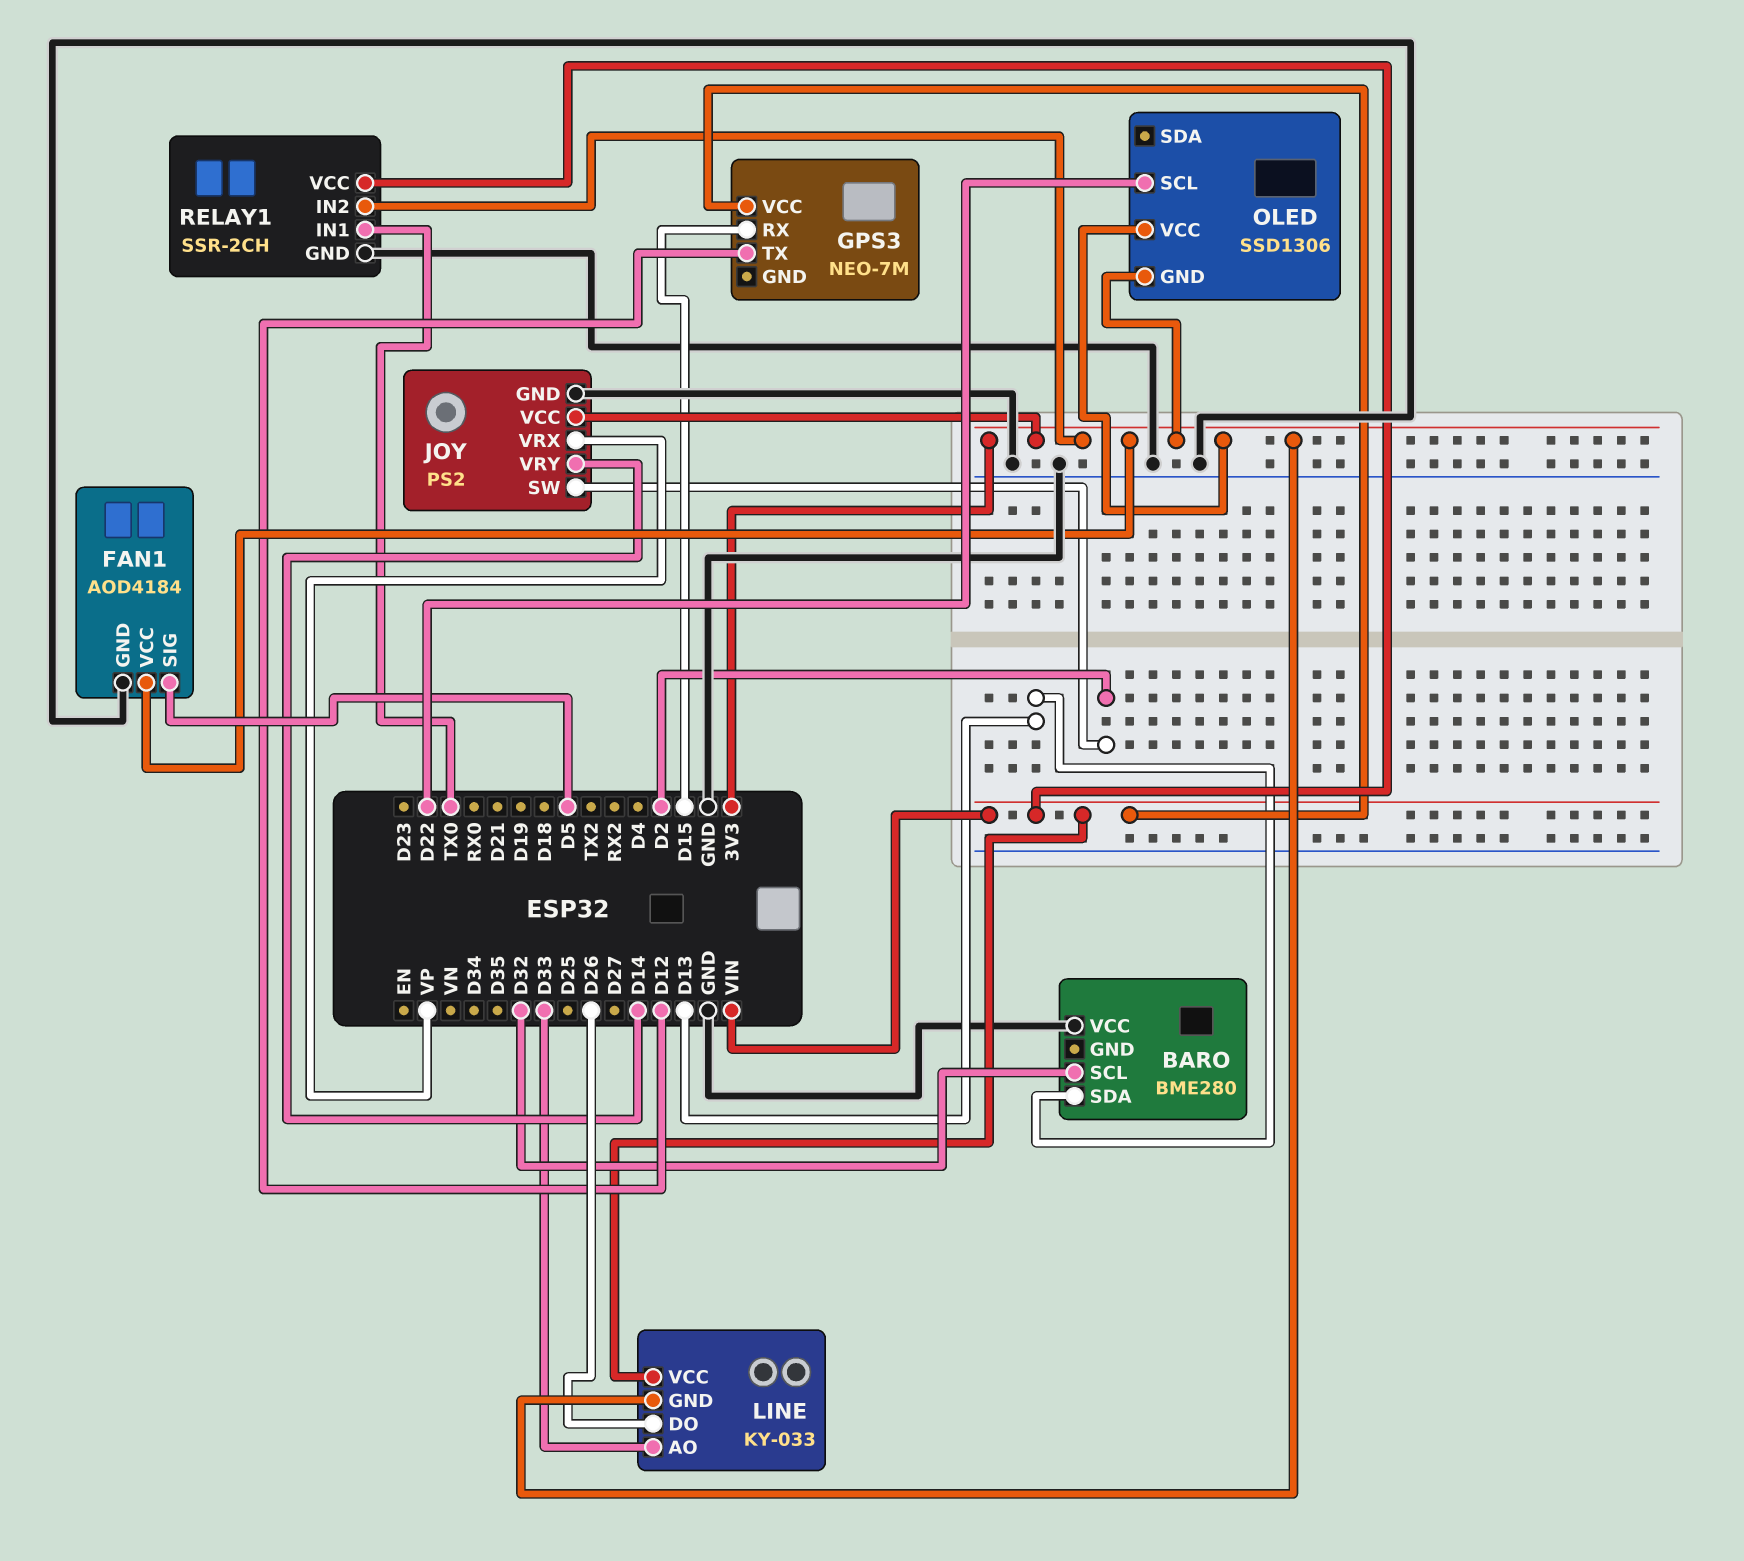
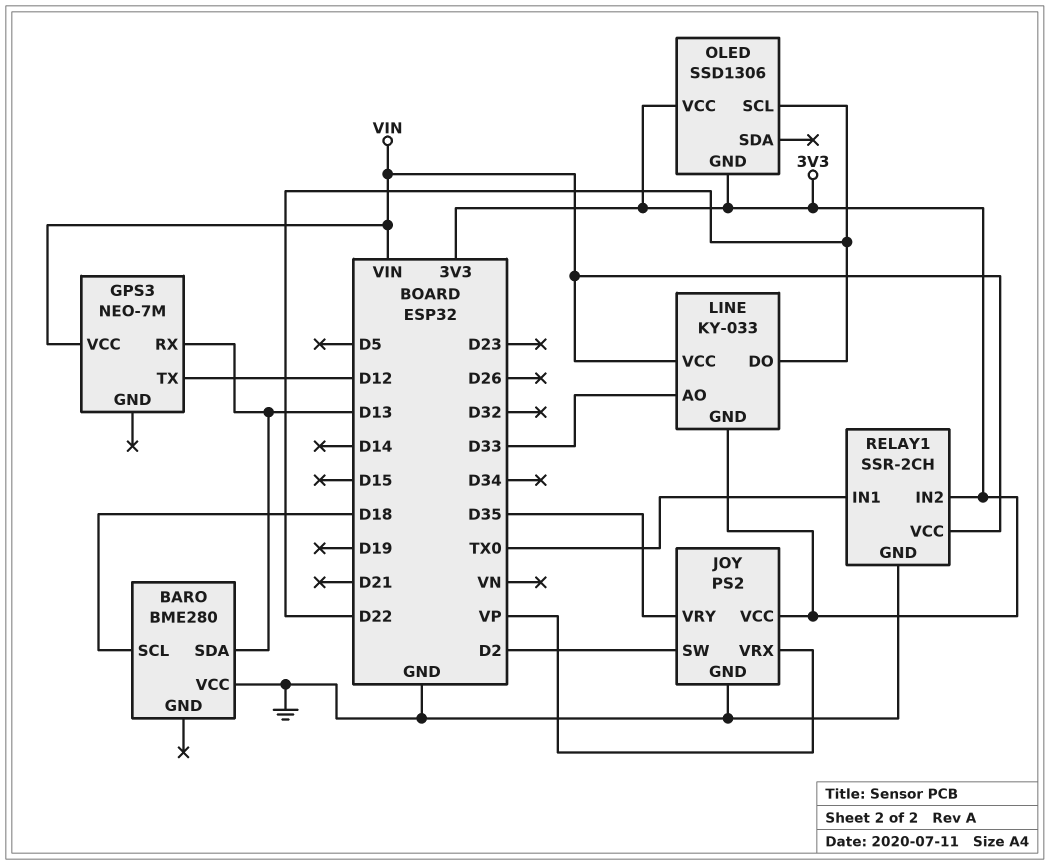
BARO pin SCL: D32 -> D18
FAN1: AOD4184 -> none
FAN1 pin GND: GND -> none
FAN1 pin SIG: D5 -> none
FAN1 pin VCC: 3V3 -> none
GPS3 pin RX: D15 -> D13
JOY pin VRY: D14 -> D35
LINE pin DO: D26 -> D22

